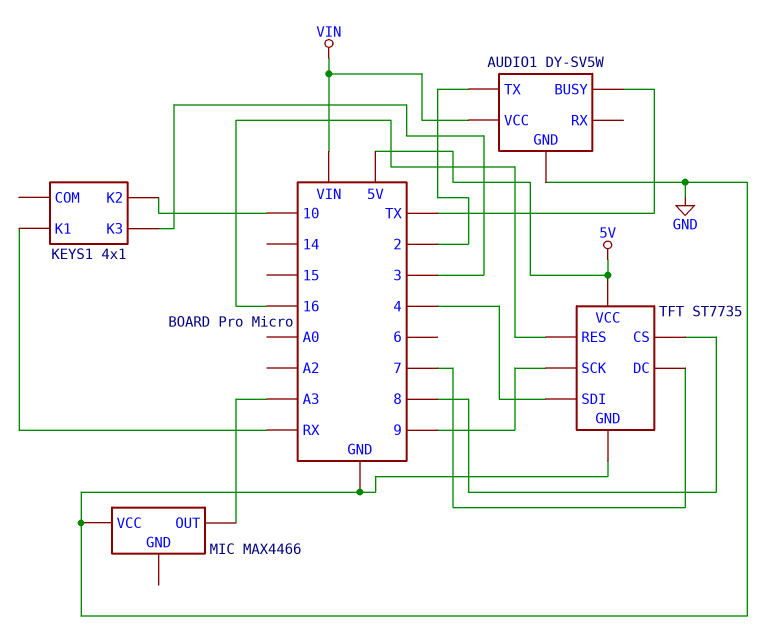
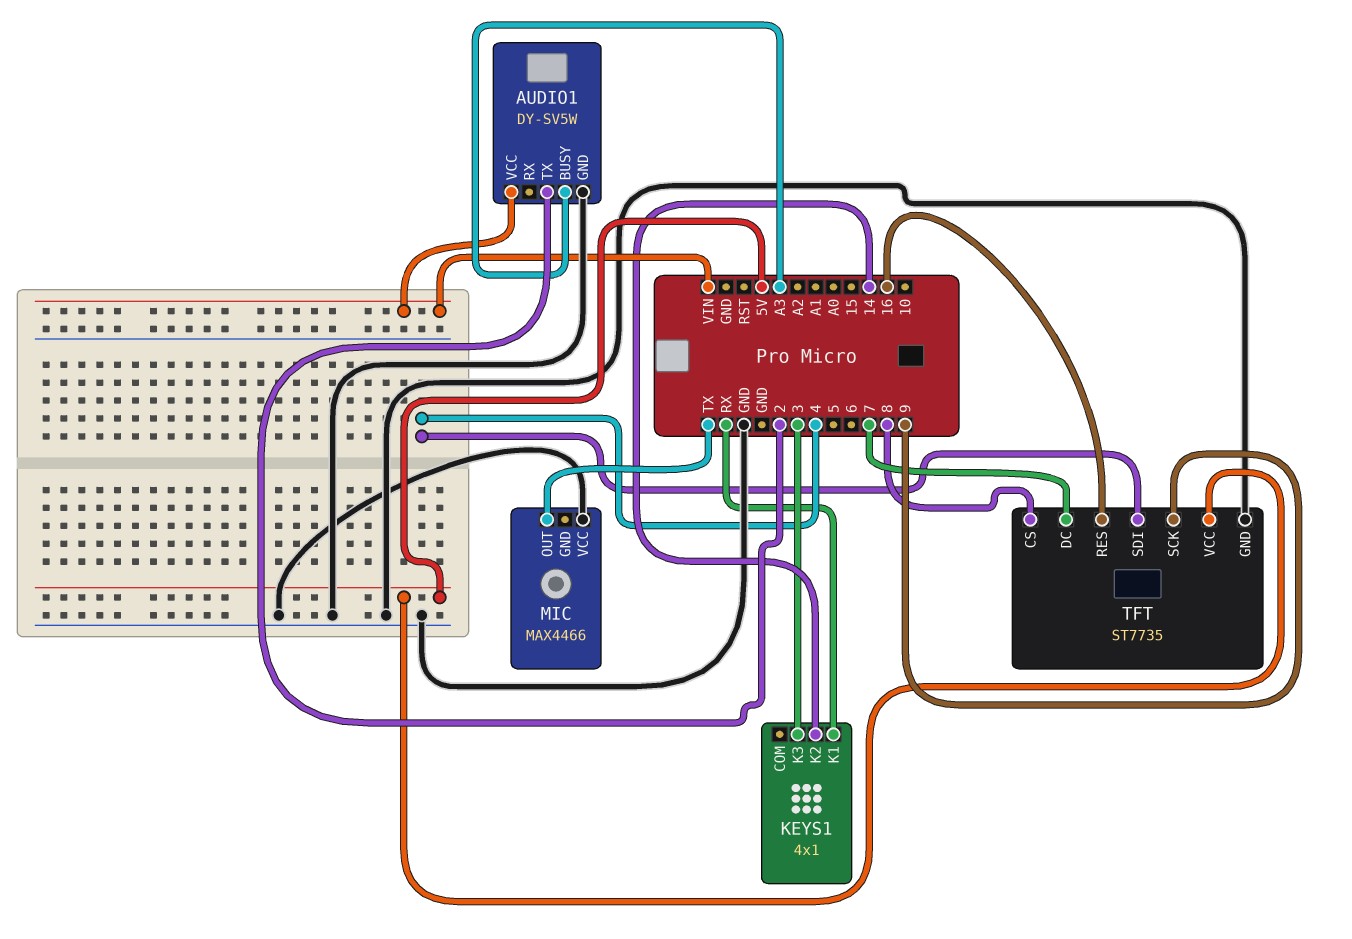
AUDIO1 pin BUSY: TX -> A3
KEYS1 pin K2: 10 -> 14
MIC pin OUT: A3 -> TX

